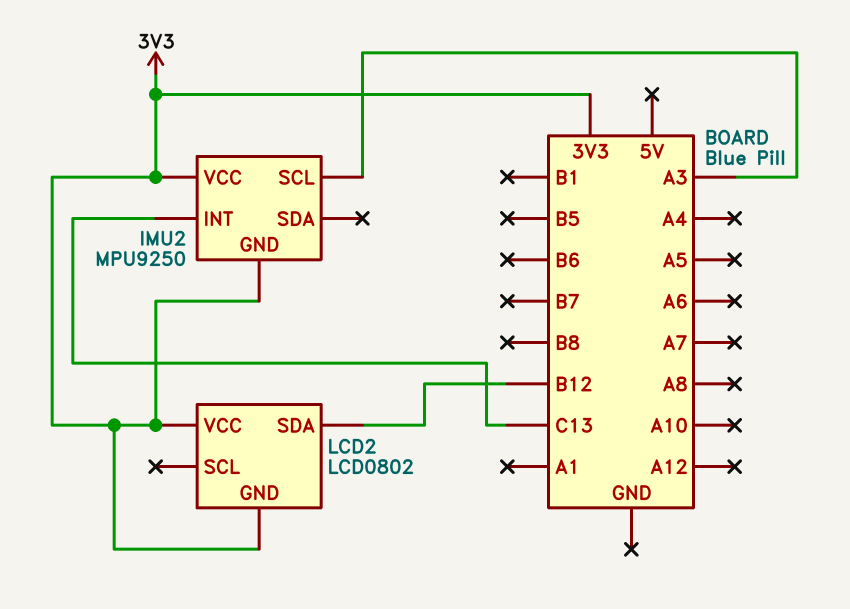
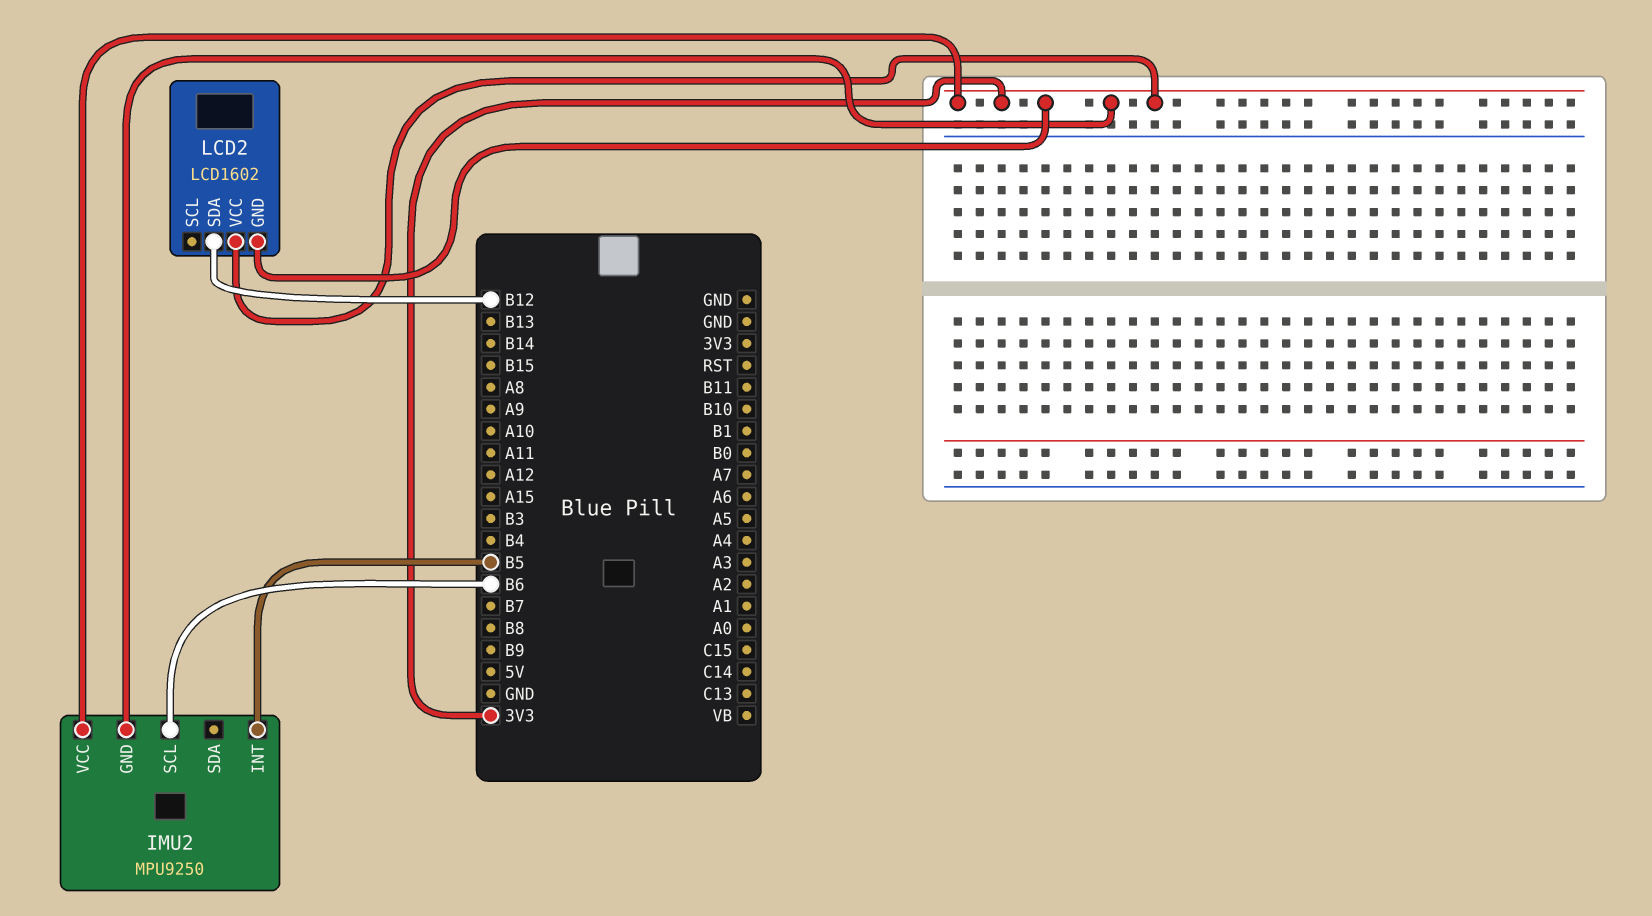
IMU2 pin INT: C13 -> B5
IMU2 pin SCL: A3 -> B6
LCD2: LCD0802 -> LCD1602

